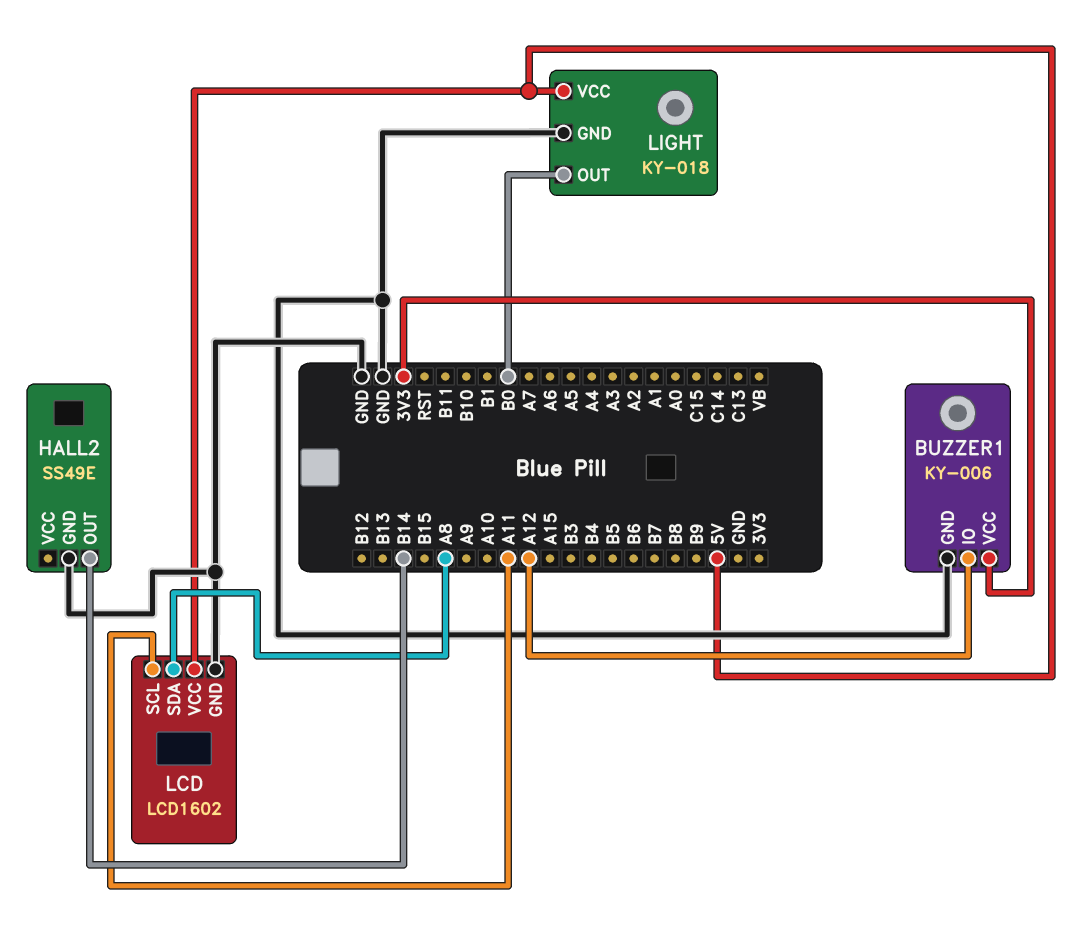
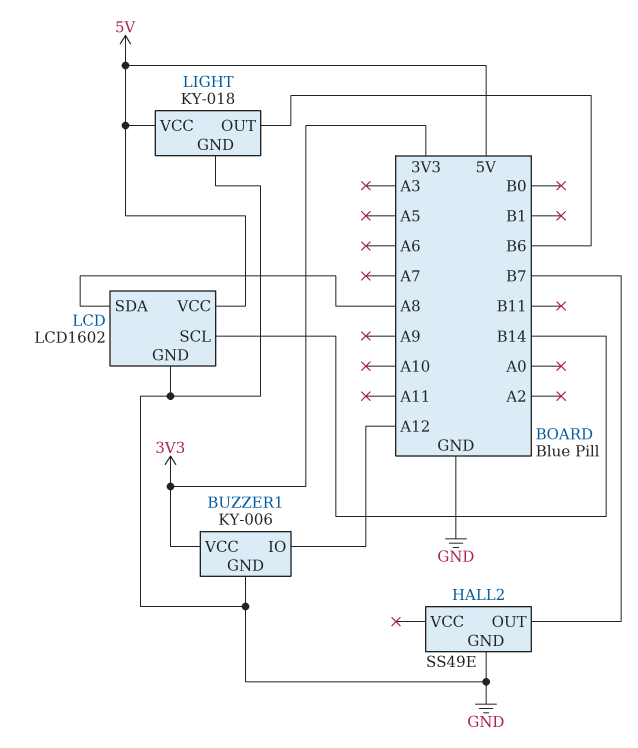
HALL2 pin OUT: B14 -> B7
LCD pin SCL: A11 -> B14
LIGHT pin OUT: B0 -> B6

